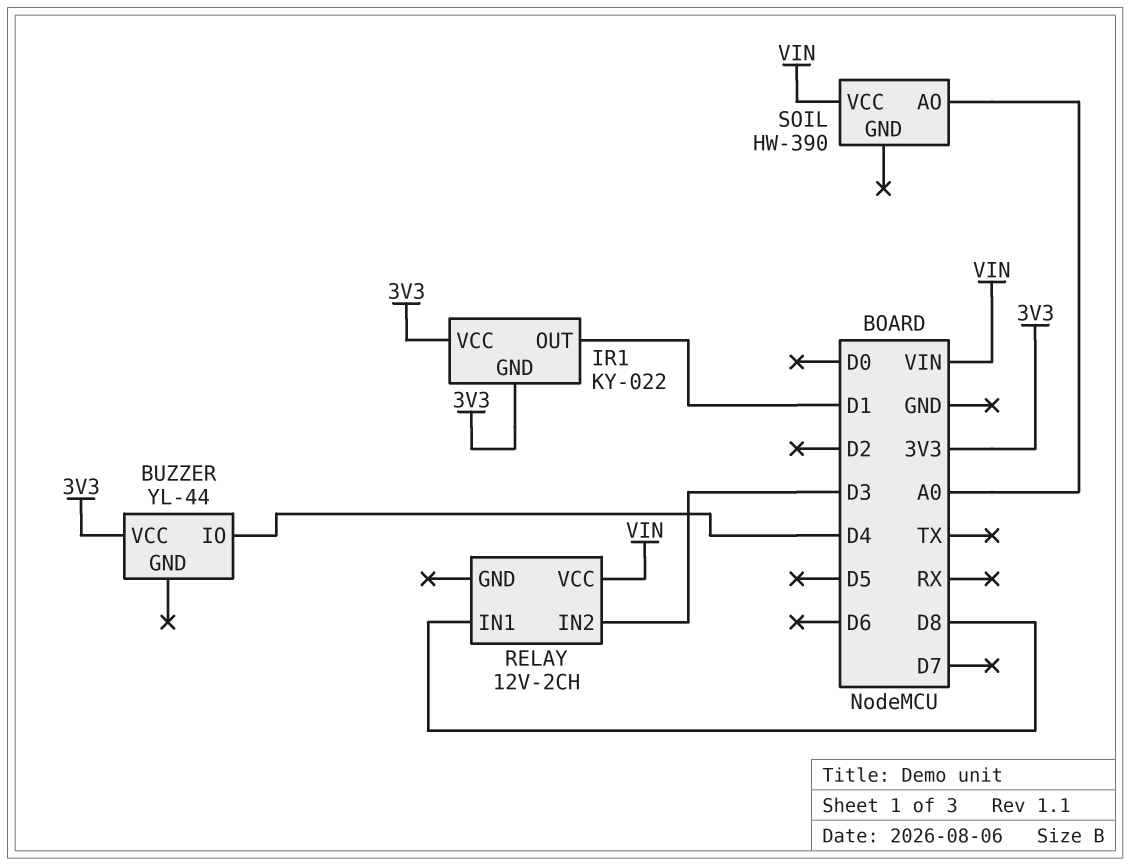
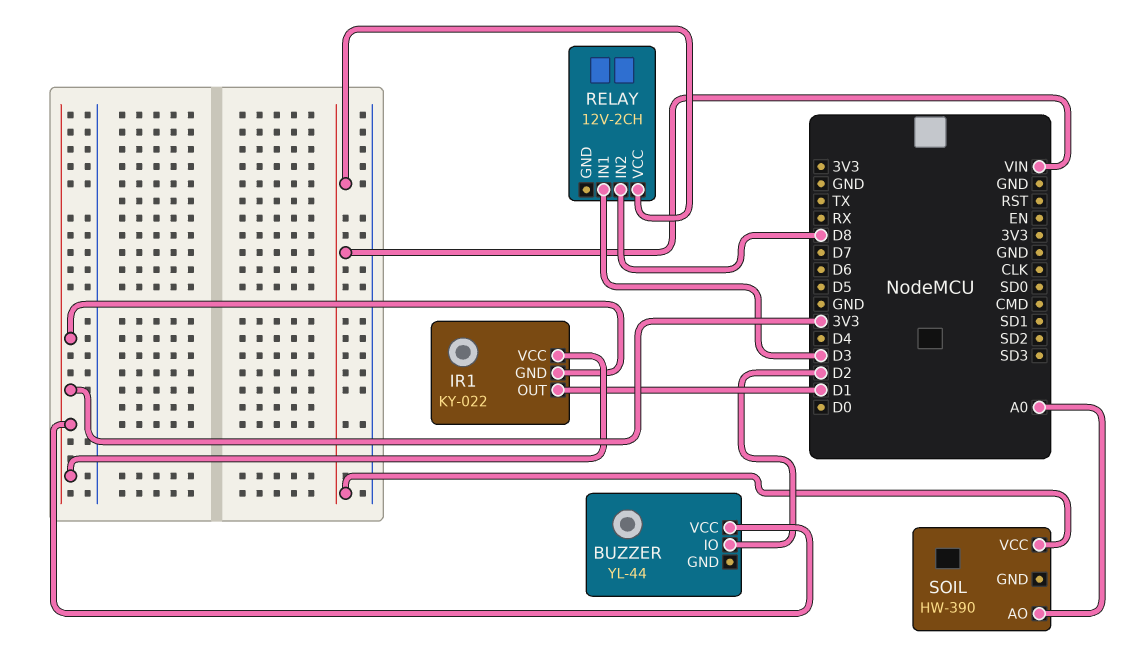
BUZZER pin IO: D4 -> D2
RELAY pin IN1: D8 -> D3
RELAY pin IN2: D3 -> D8

